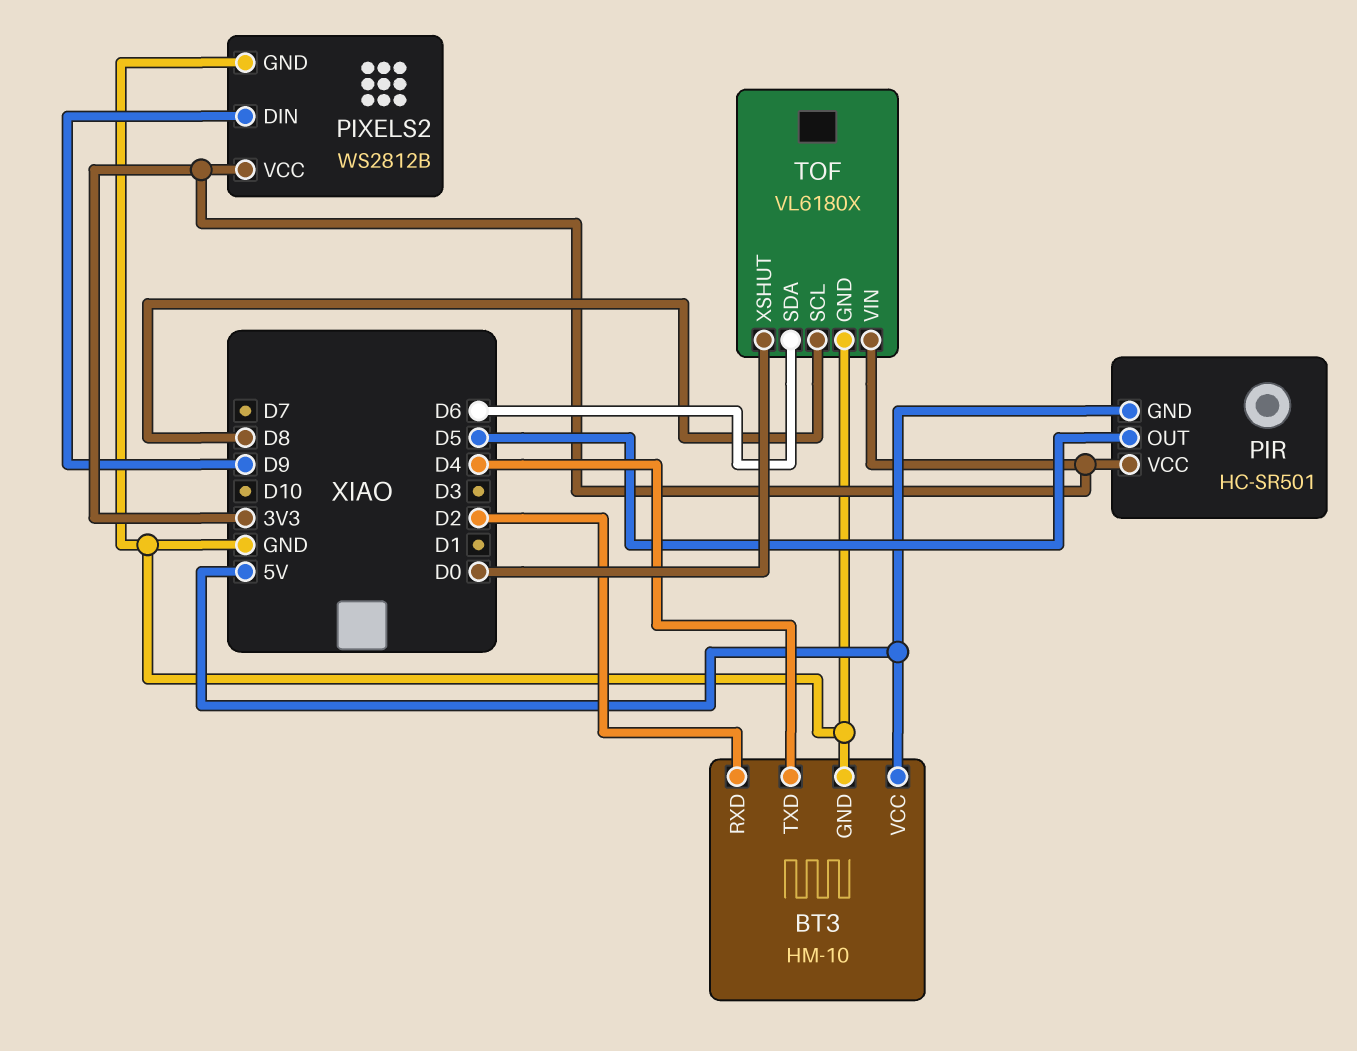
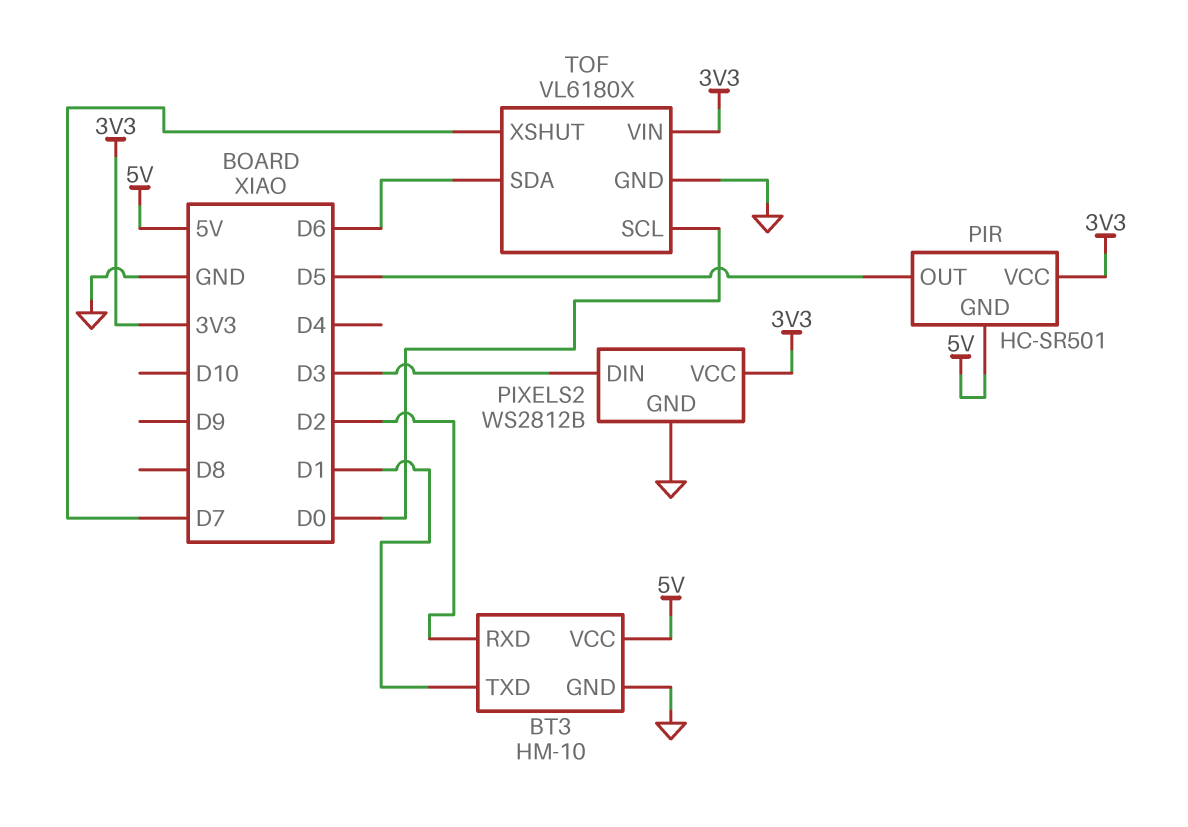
BT3 pin TXD: D4 -> D1
PIXELS2 pin DIN: D9 -> D3
TOF pin SCL: D8 -> D0
TOF pin XSHUT: D0 -> D7

